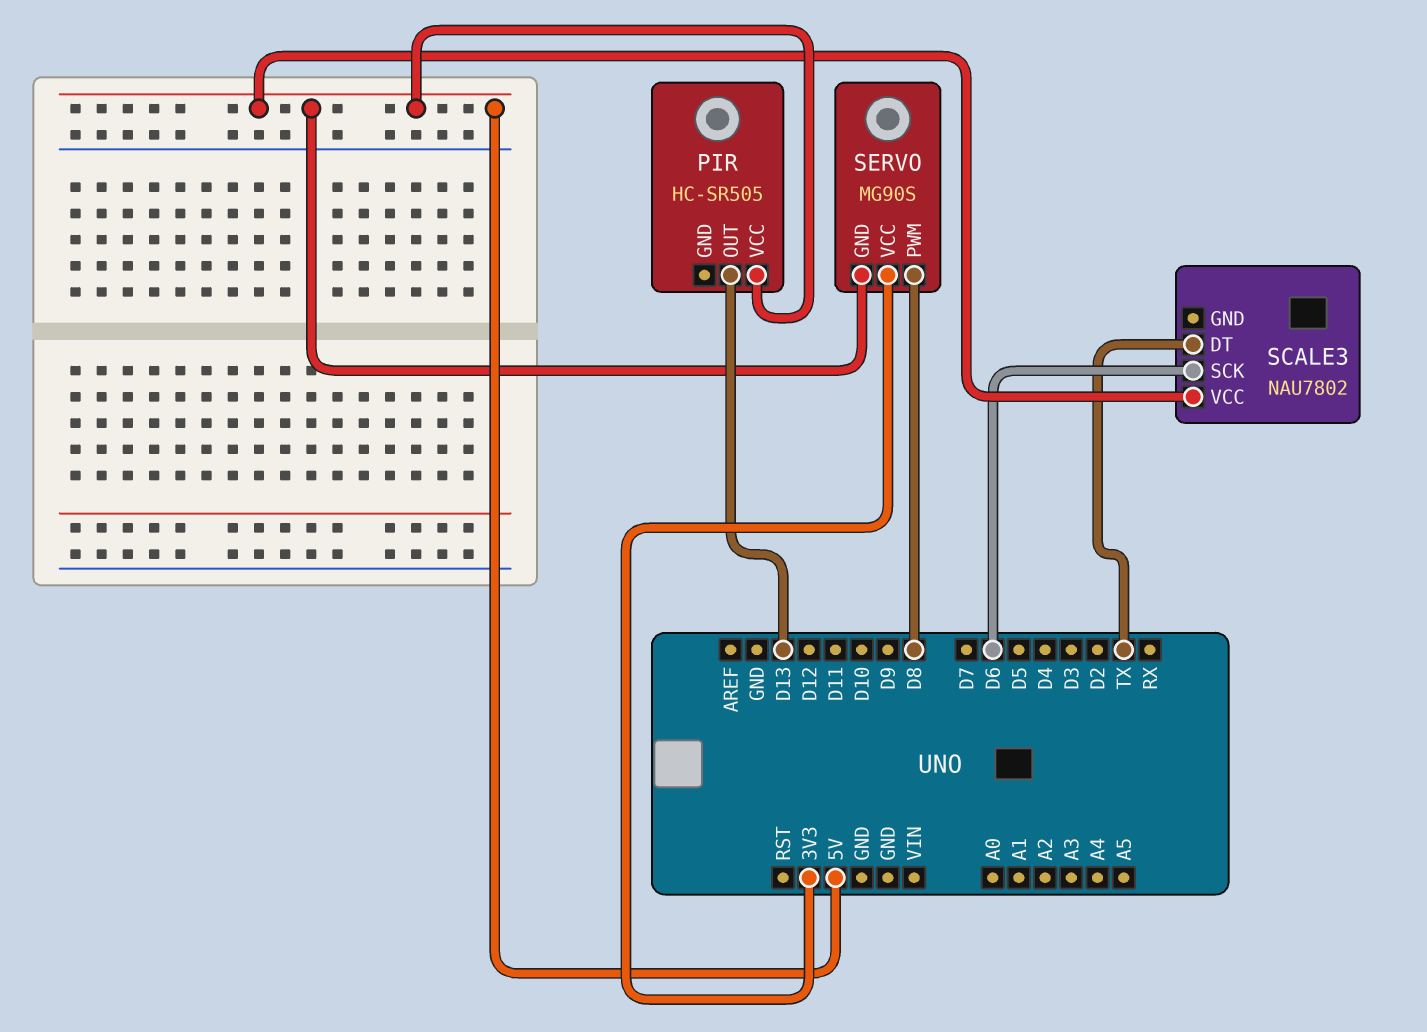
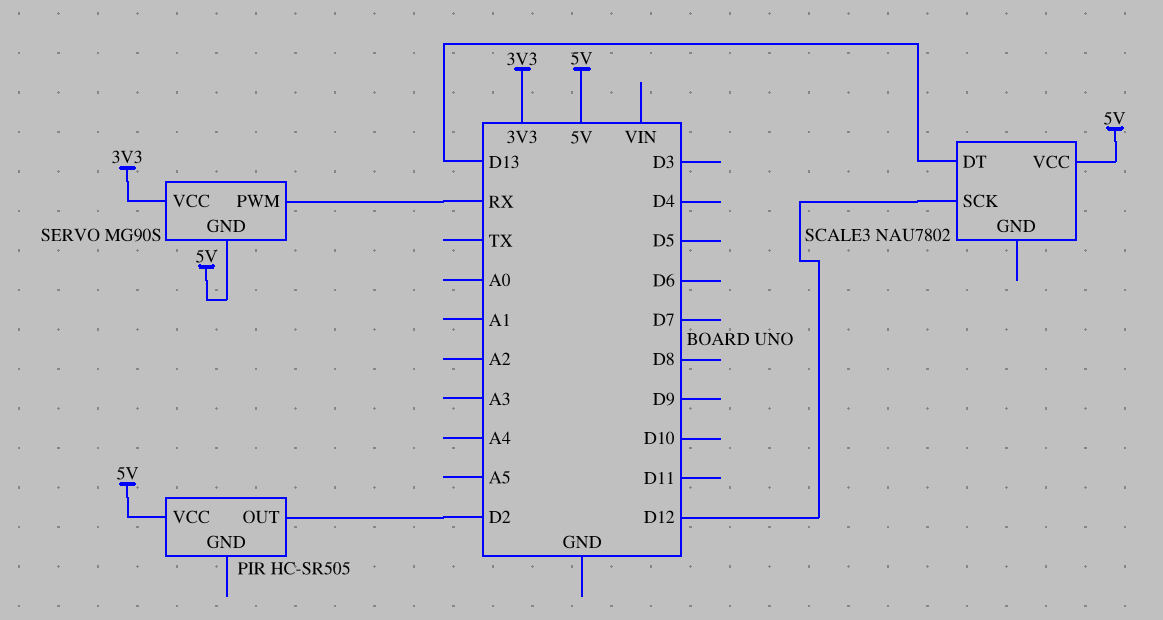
PIR pin OUT: D13 -> D2
SCALE3 pin DT: TX -> D13
SCALE3 pin SCK: D6 -> D12
SERVO pin PWM: D8 -> RX

